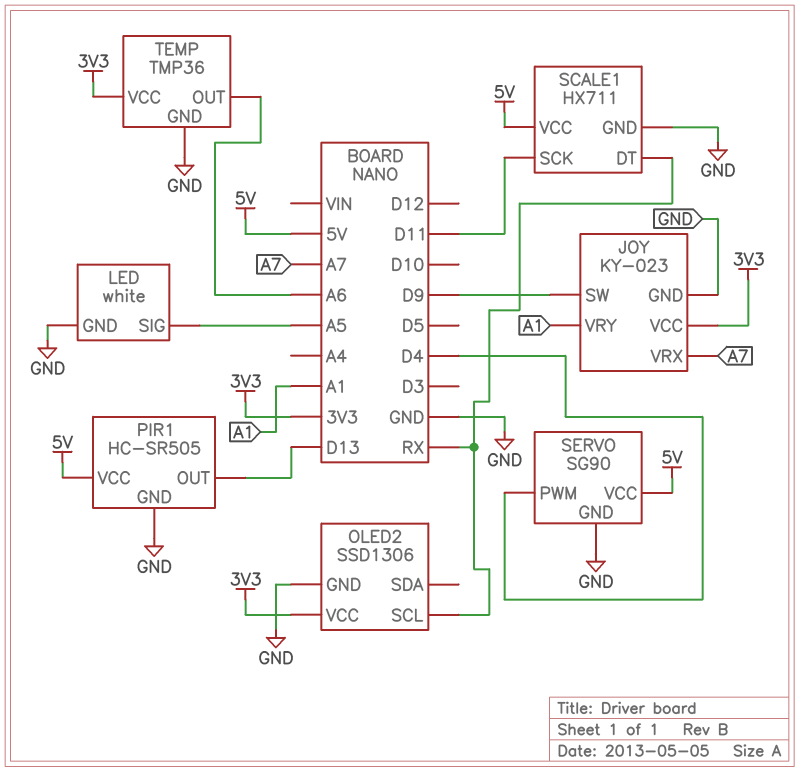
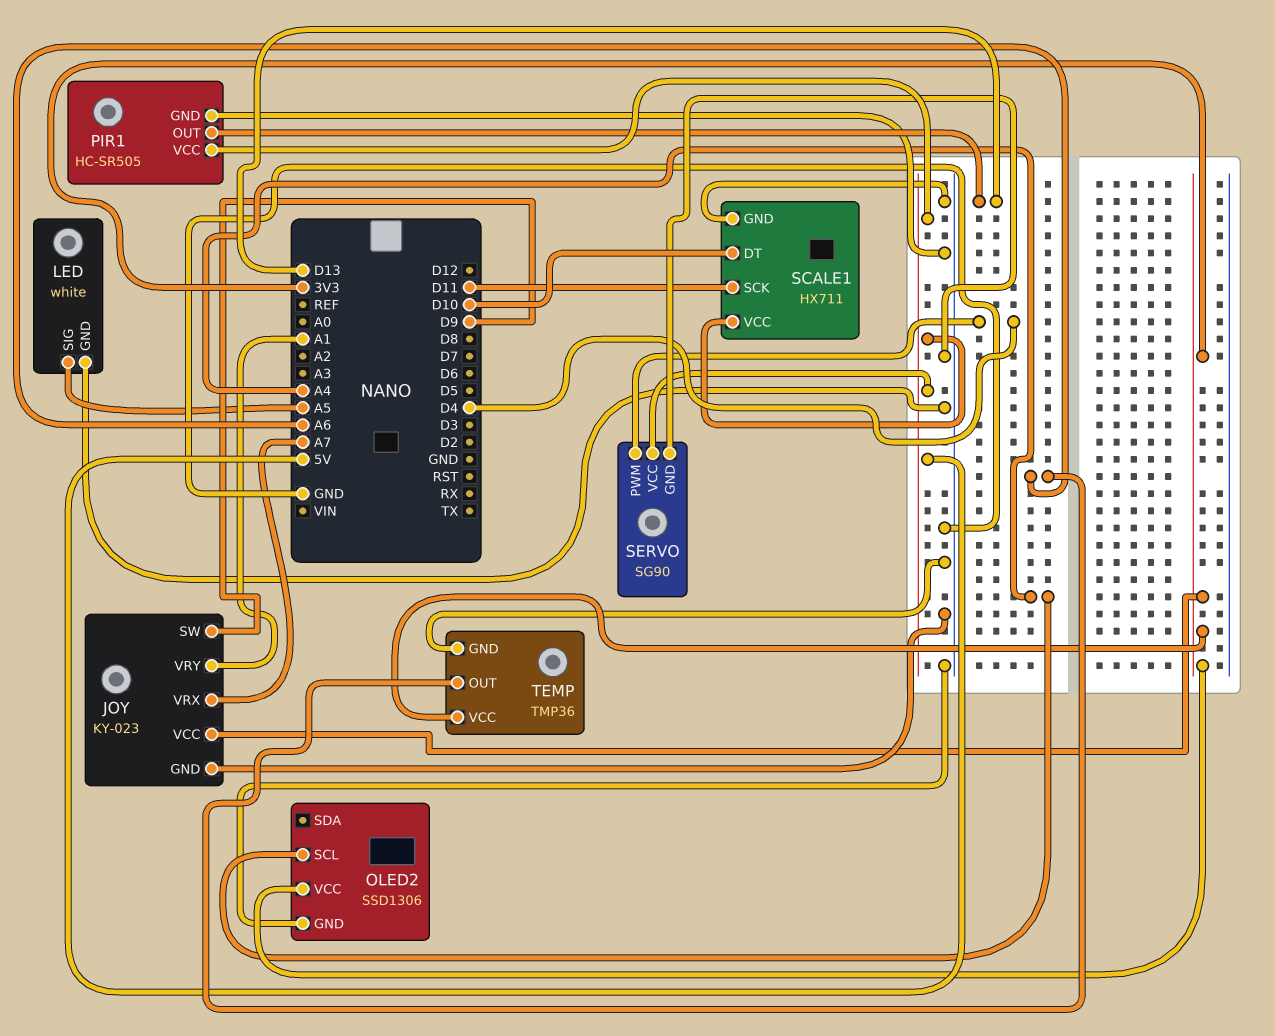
OLED2 pin SCL: RX -> A4
SCALE1 pin DT: RX -> D10

